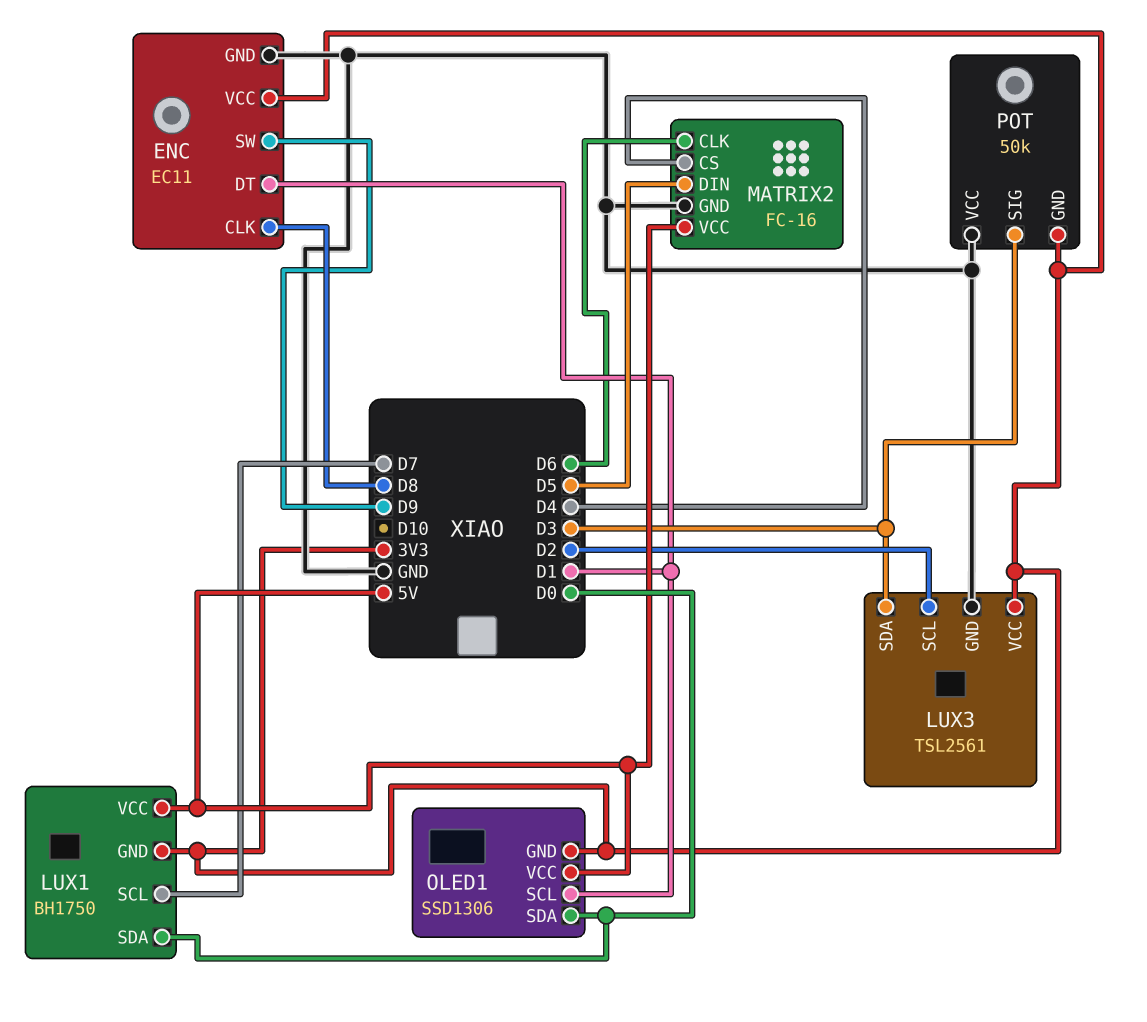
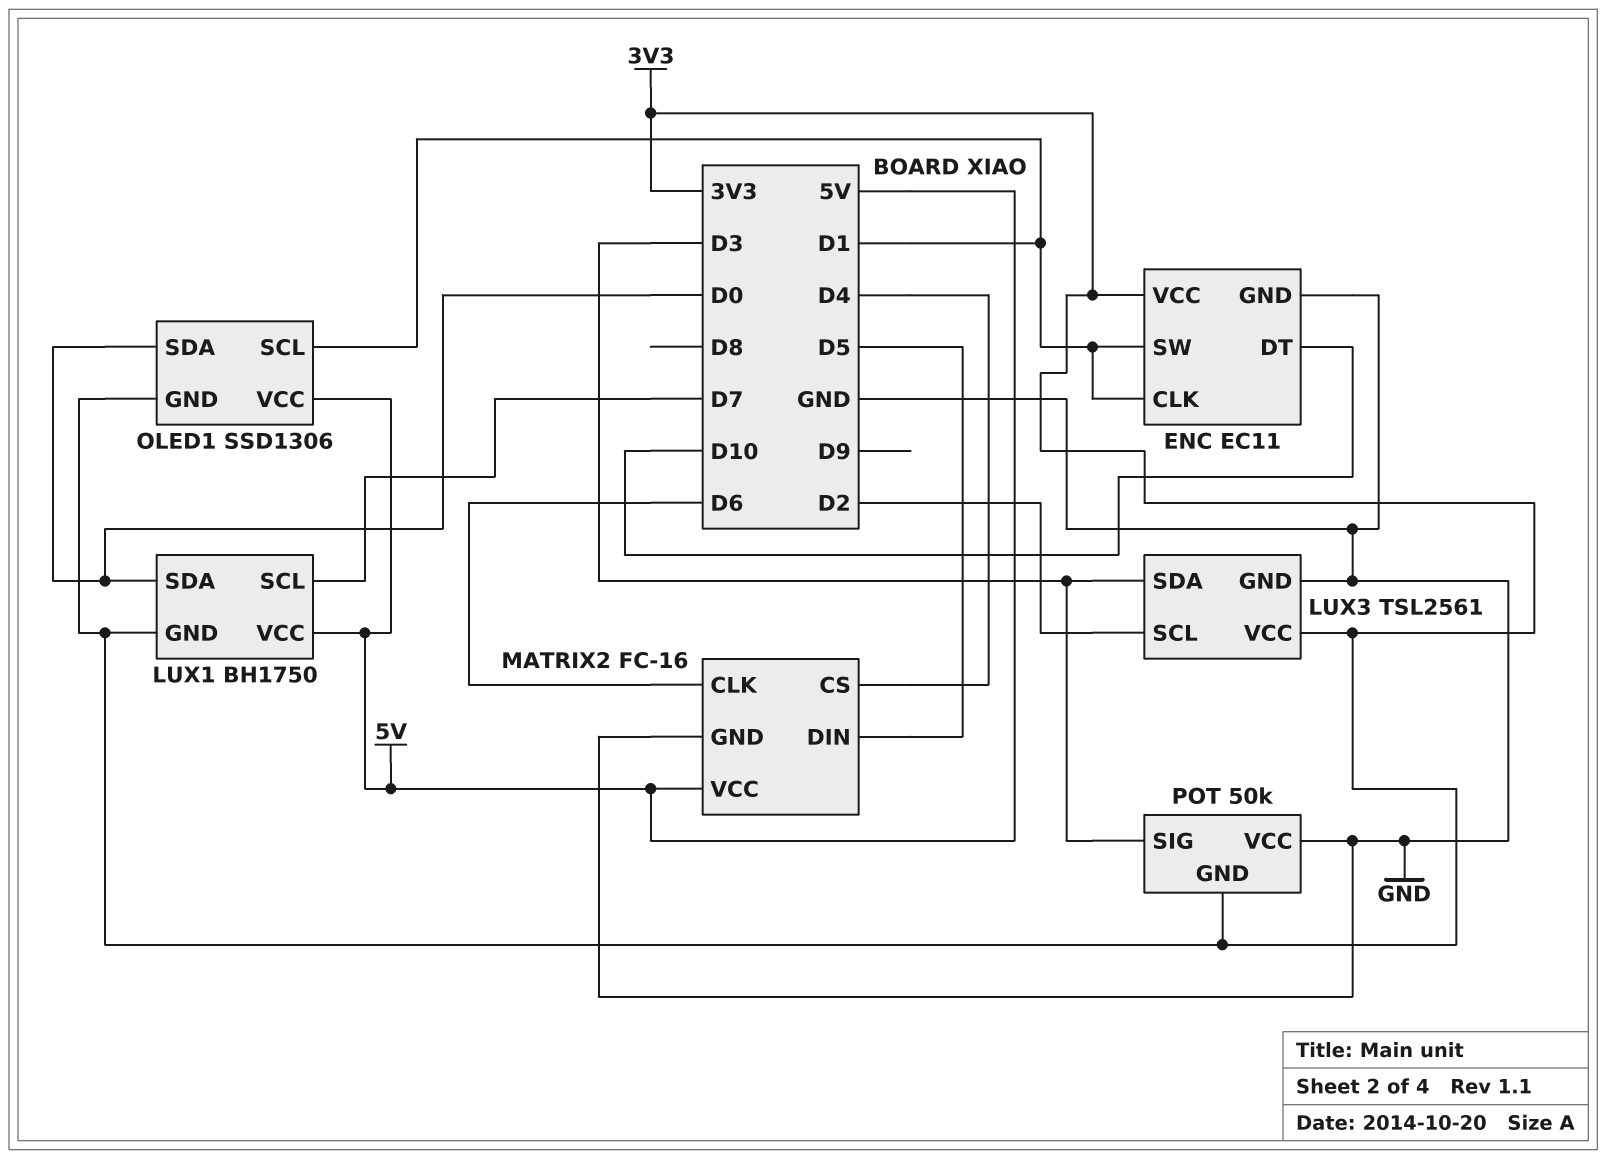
ENC pin CLK: D8 -> D1
ENC pin DT: D1 -> D10
ENC pin SW: D9 -> D1

